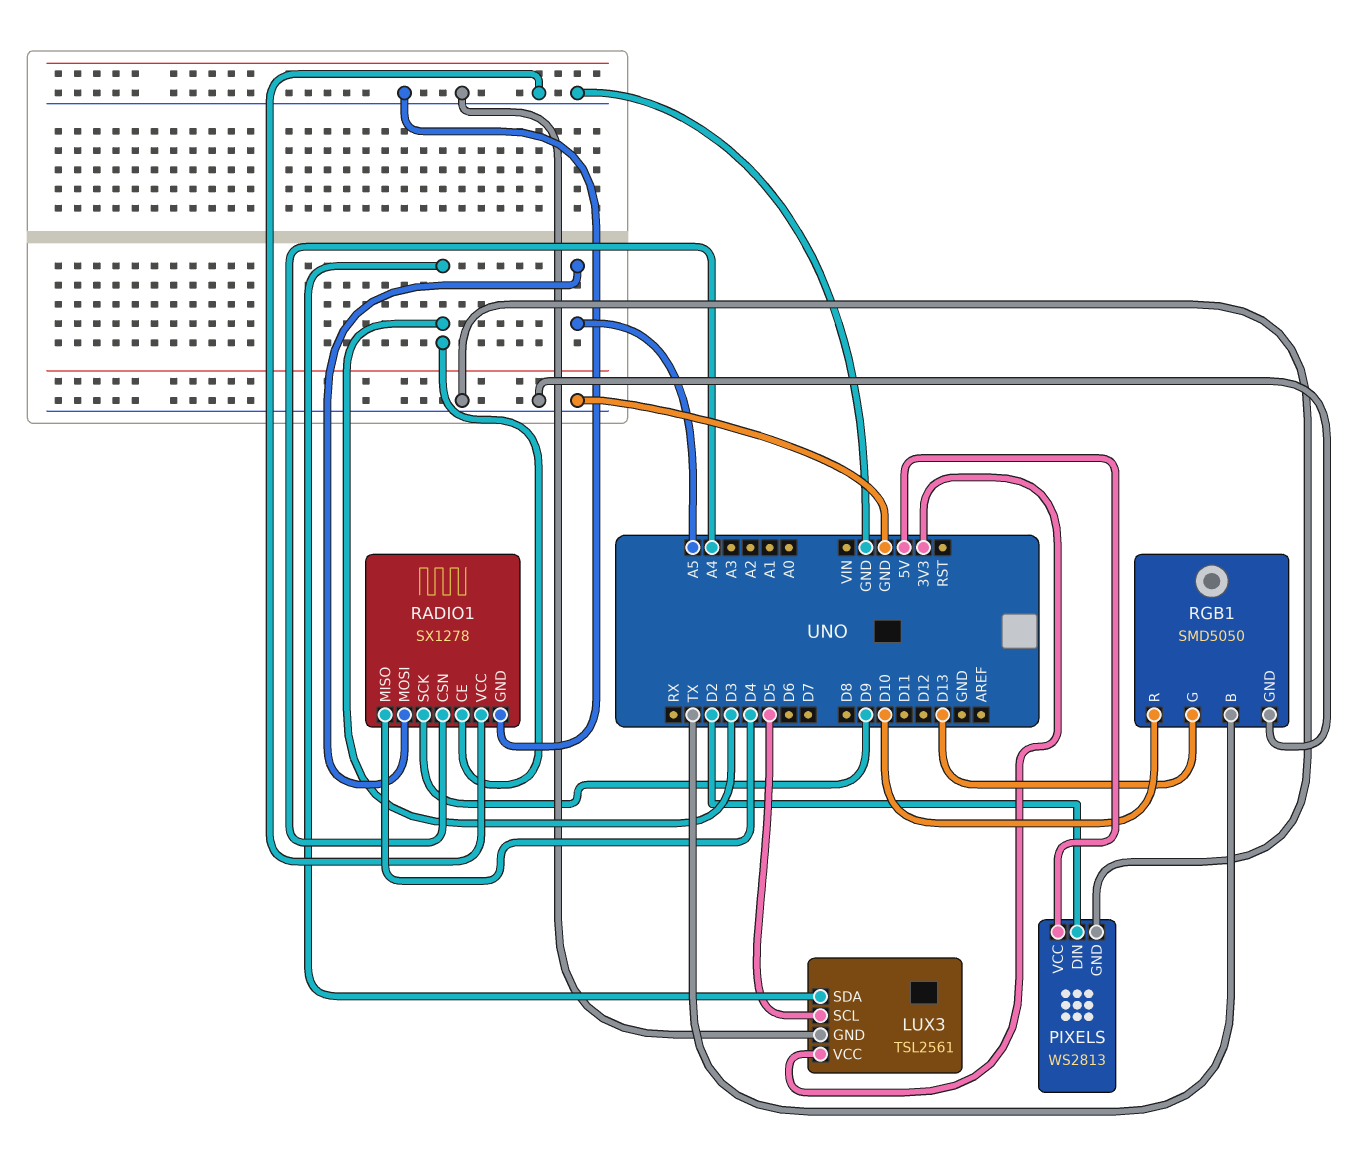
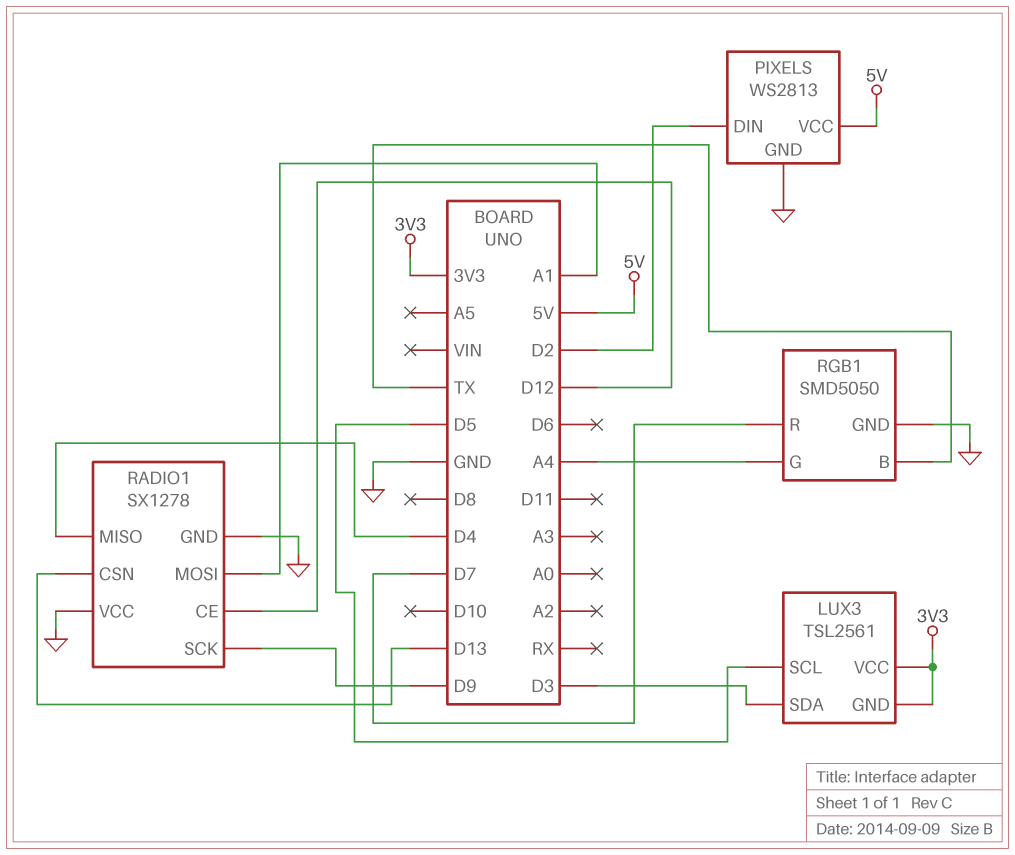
LUX3 pin GND: GND -> 3V3
RADIO1 pin CE: D3 -> D12
RADIO1 pin CSN: A4 -> D13
RADIO1 pin MOSI: A5 -> A1
RGB1 pin G: D13 -> A4
RGB1 pin R: D10 -> D7

